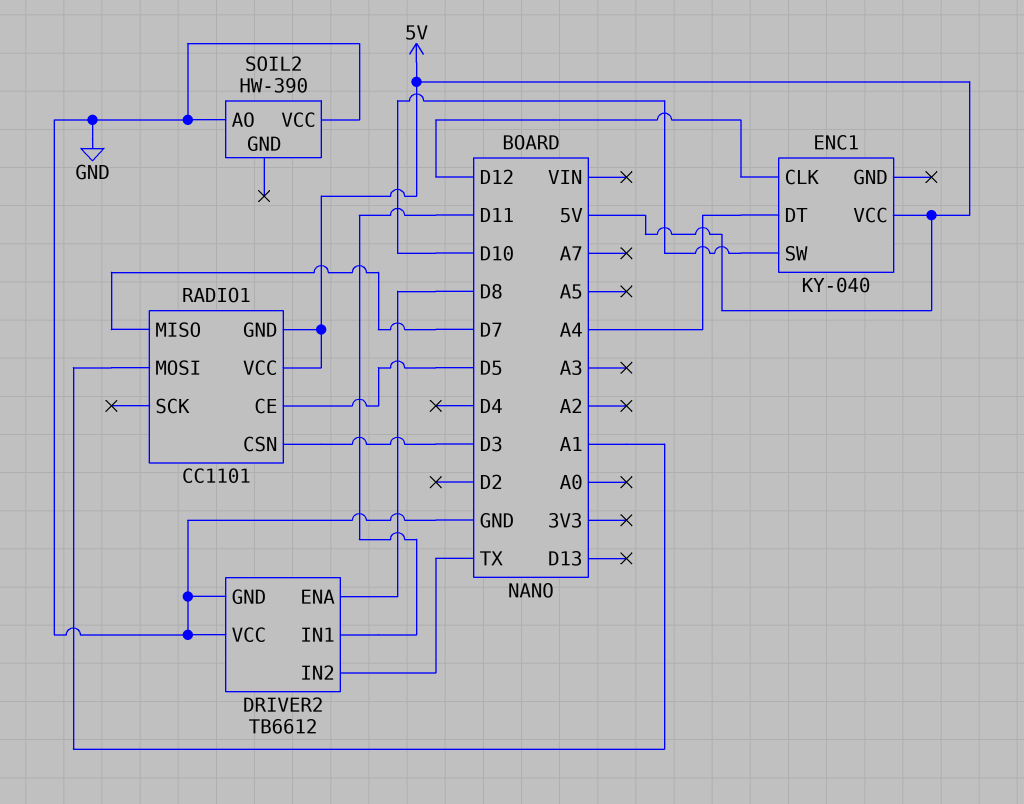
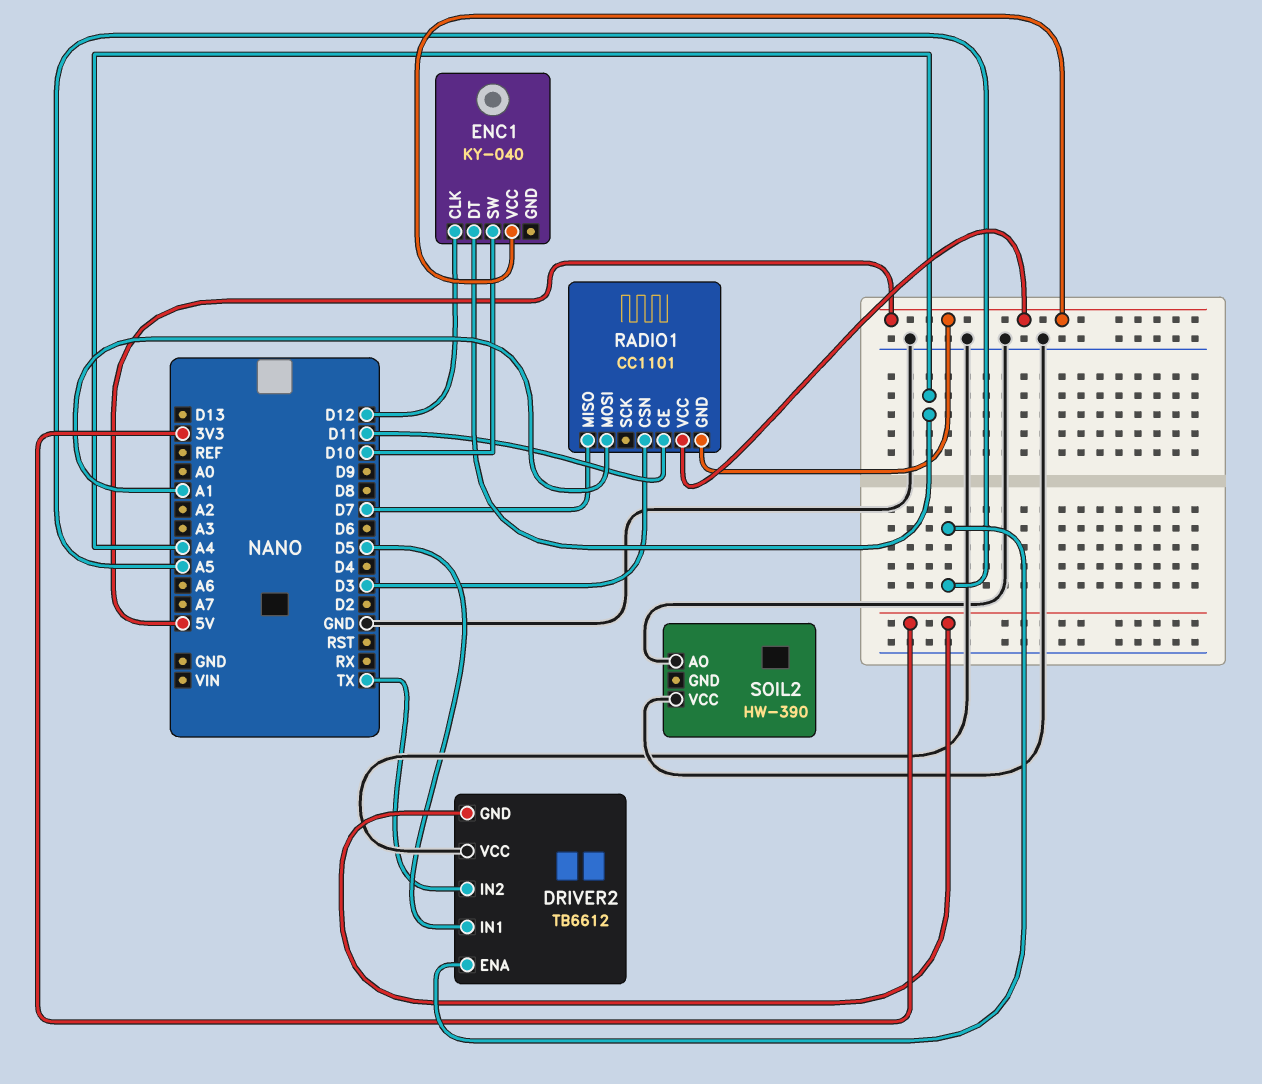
DRIVER2 pin ENA: D8 -> A5
DRIVER2 pin GND: GND -> 3V3
DRIVER2 pin IN1: D11 -> D5
RADIO1 pin CE: D5 -> D11

